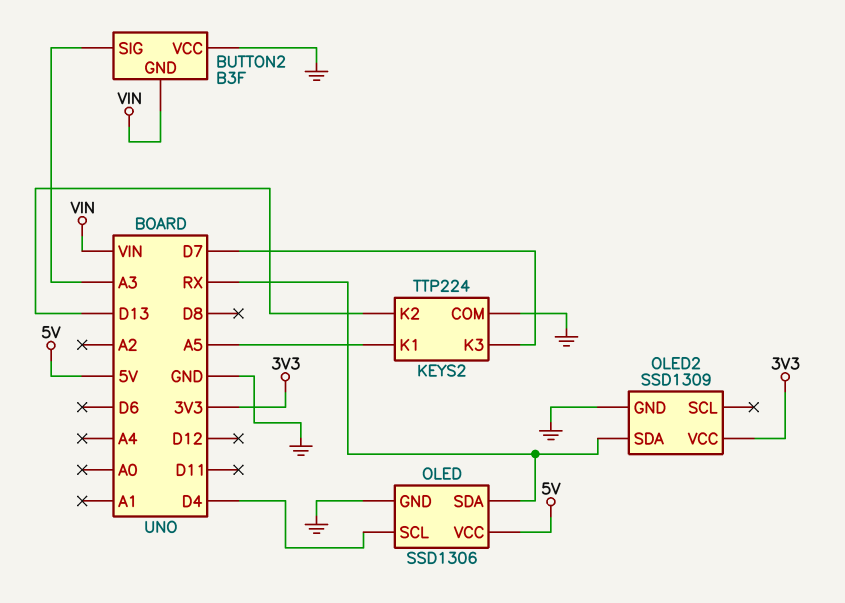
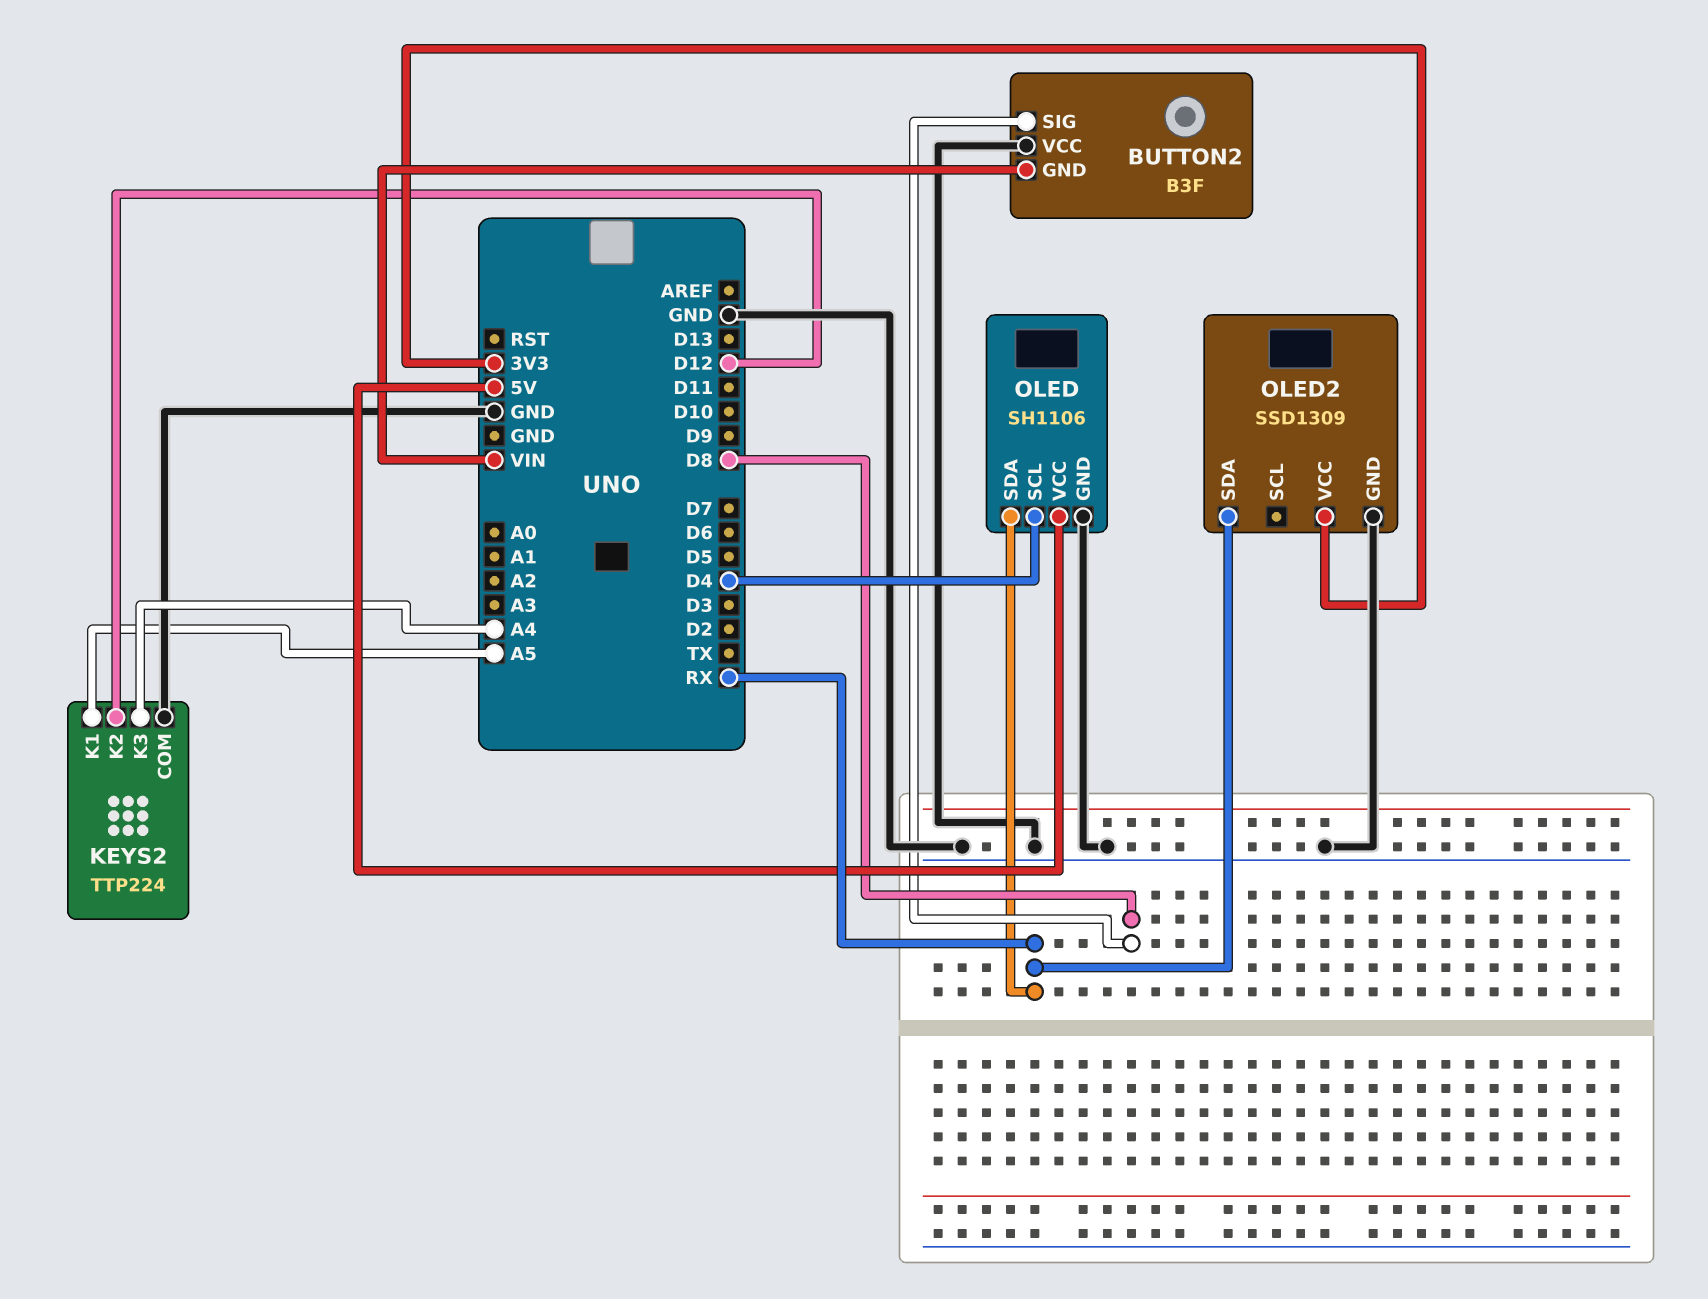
BUTTON2 pin SIG: A3 -> D8
KEYS2 pin K2: D13 -> D12
KEYS2 pin K3: D7 -> A4
OLED: SSD1306 -> SH1106

